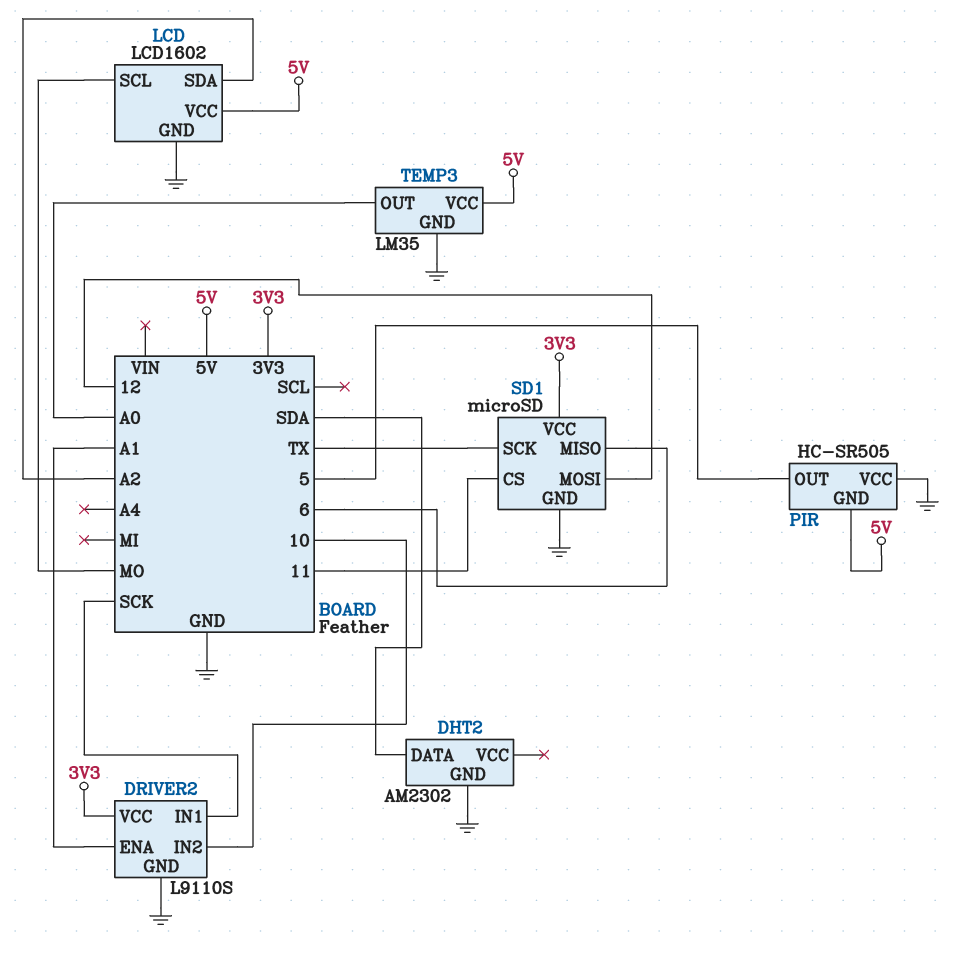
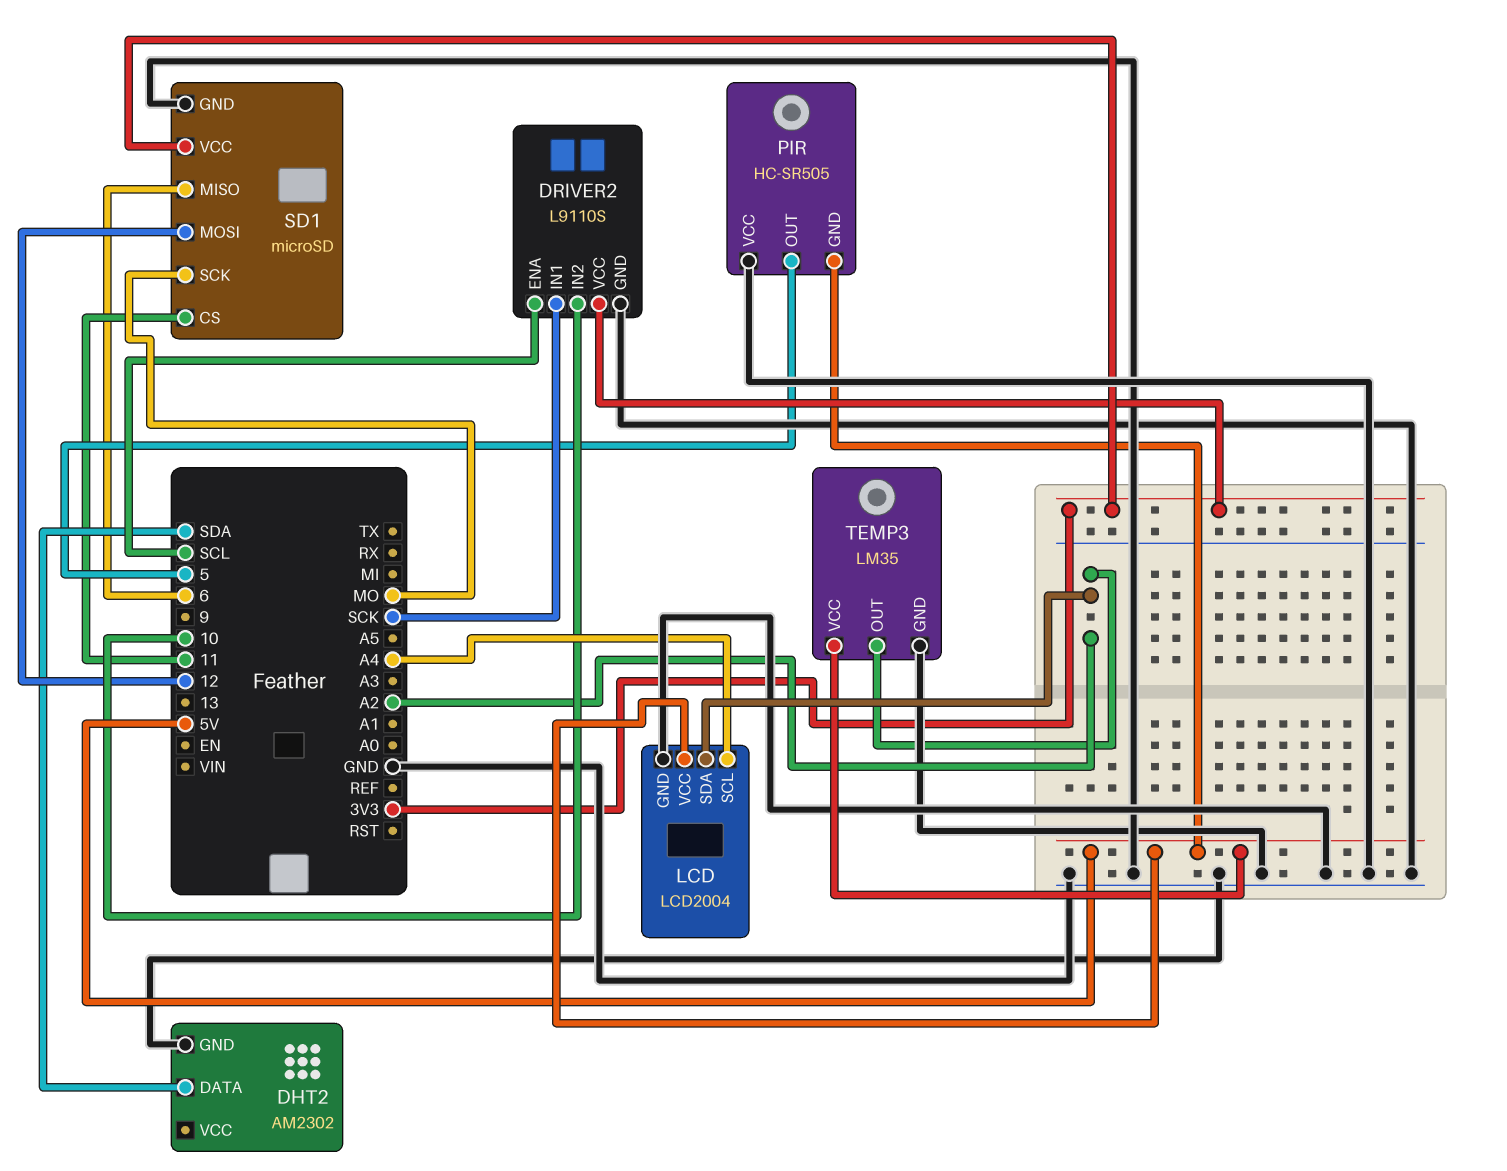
DRIVER2 pin ENA: A1 -> SCL
LCD: LCD1602 -> LCD2004
LCD pin SCL: MO -> A4
SD1 pin SCK: TX -> MO
TEMP3 pin OUT: A0 -> A2

